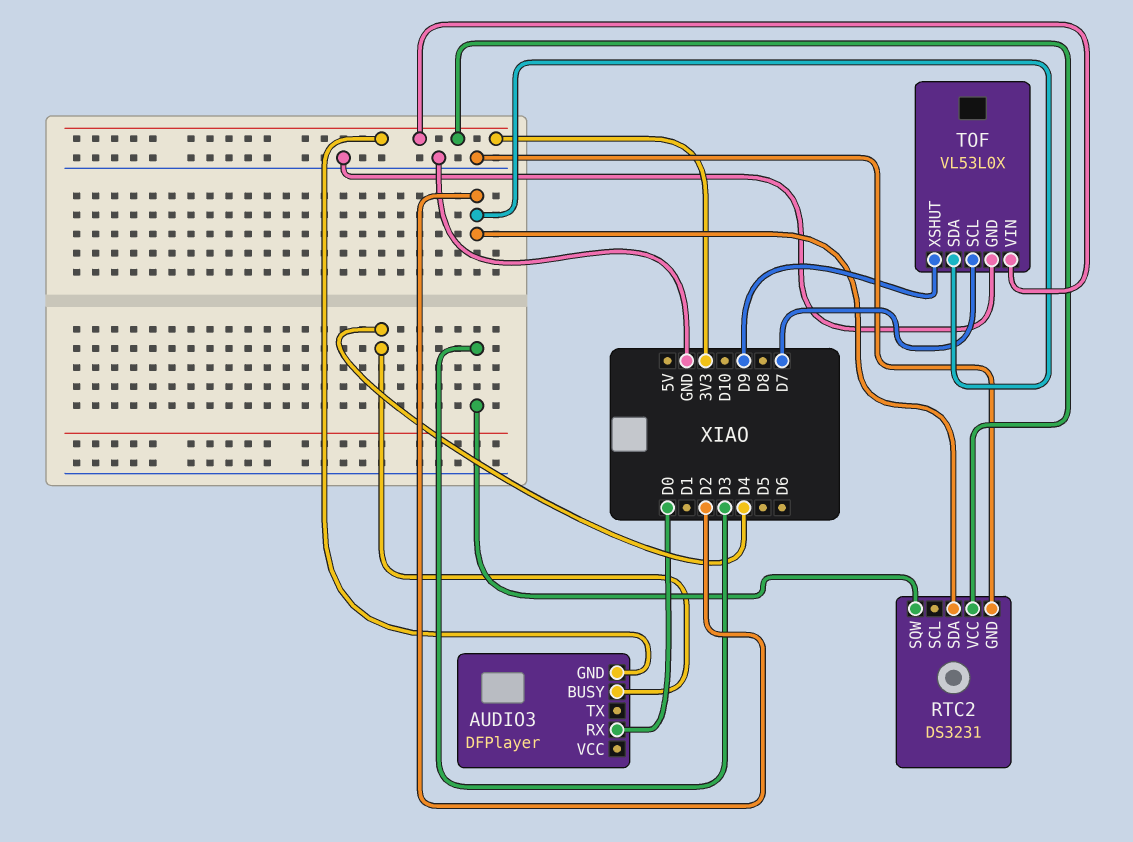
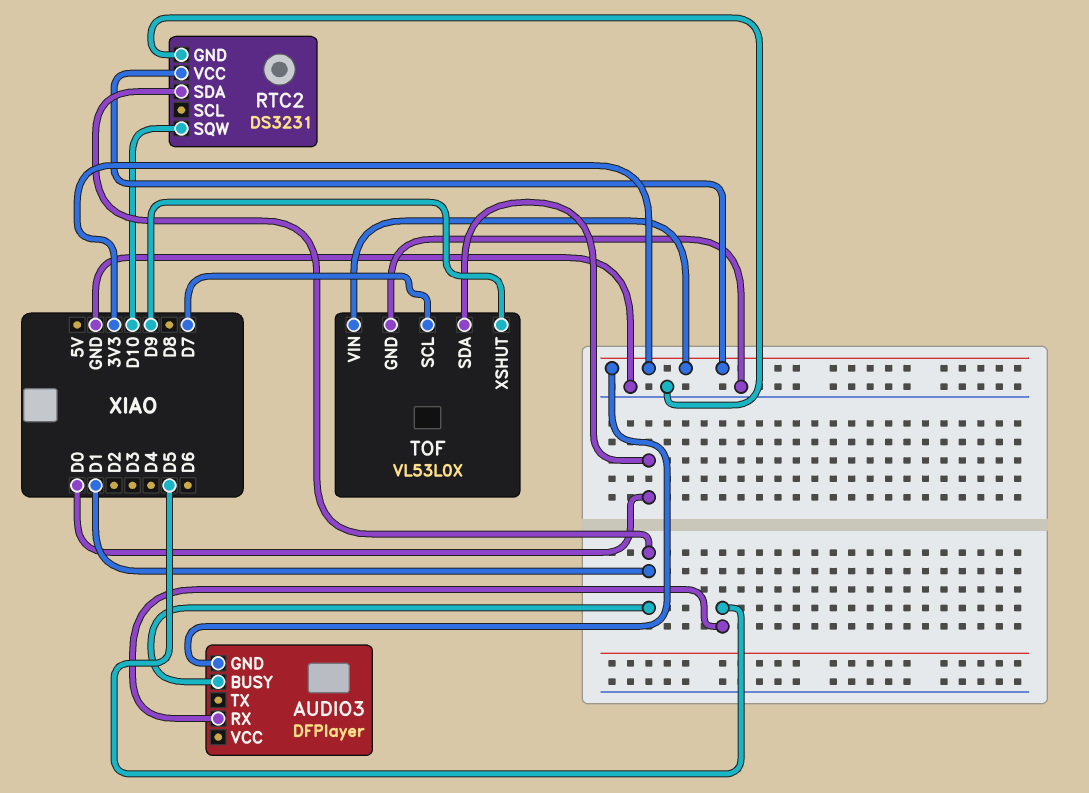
AUDIO3 pin BUSY: D4 -> D1
AUDIO3 pin RX: D0 -> D5
RTC2 pin SDA: D2 -> D1
RTC2 pin SQW: D3 -> D10
TOF pin SDA: D2 -> D0

